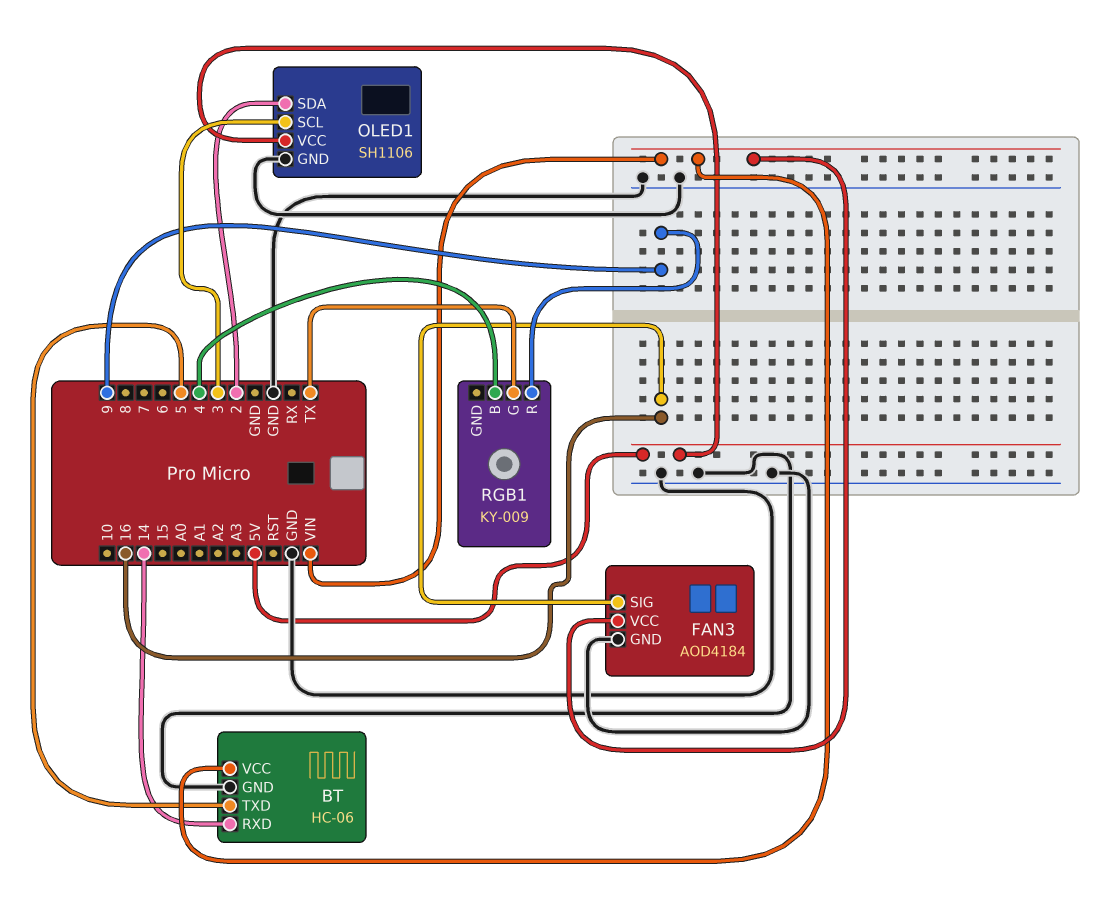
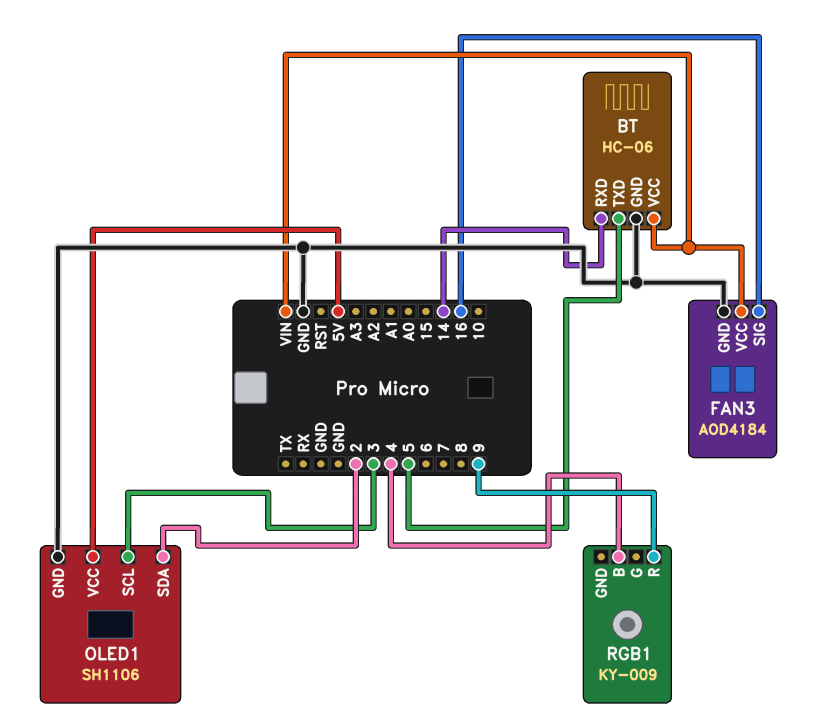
RGB1 pin G: TX -> none

